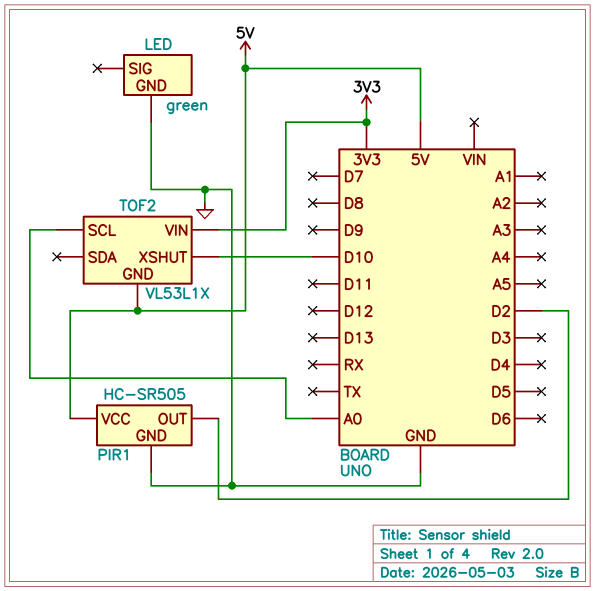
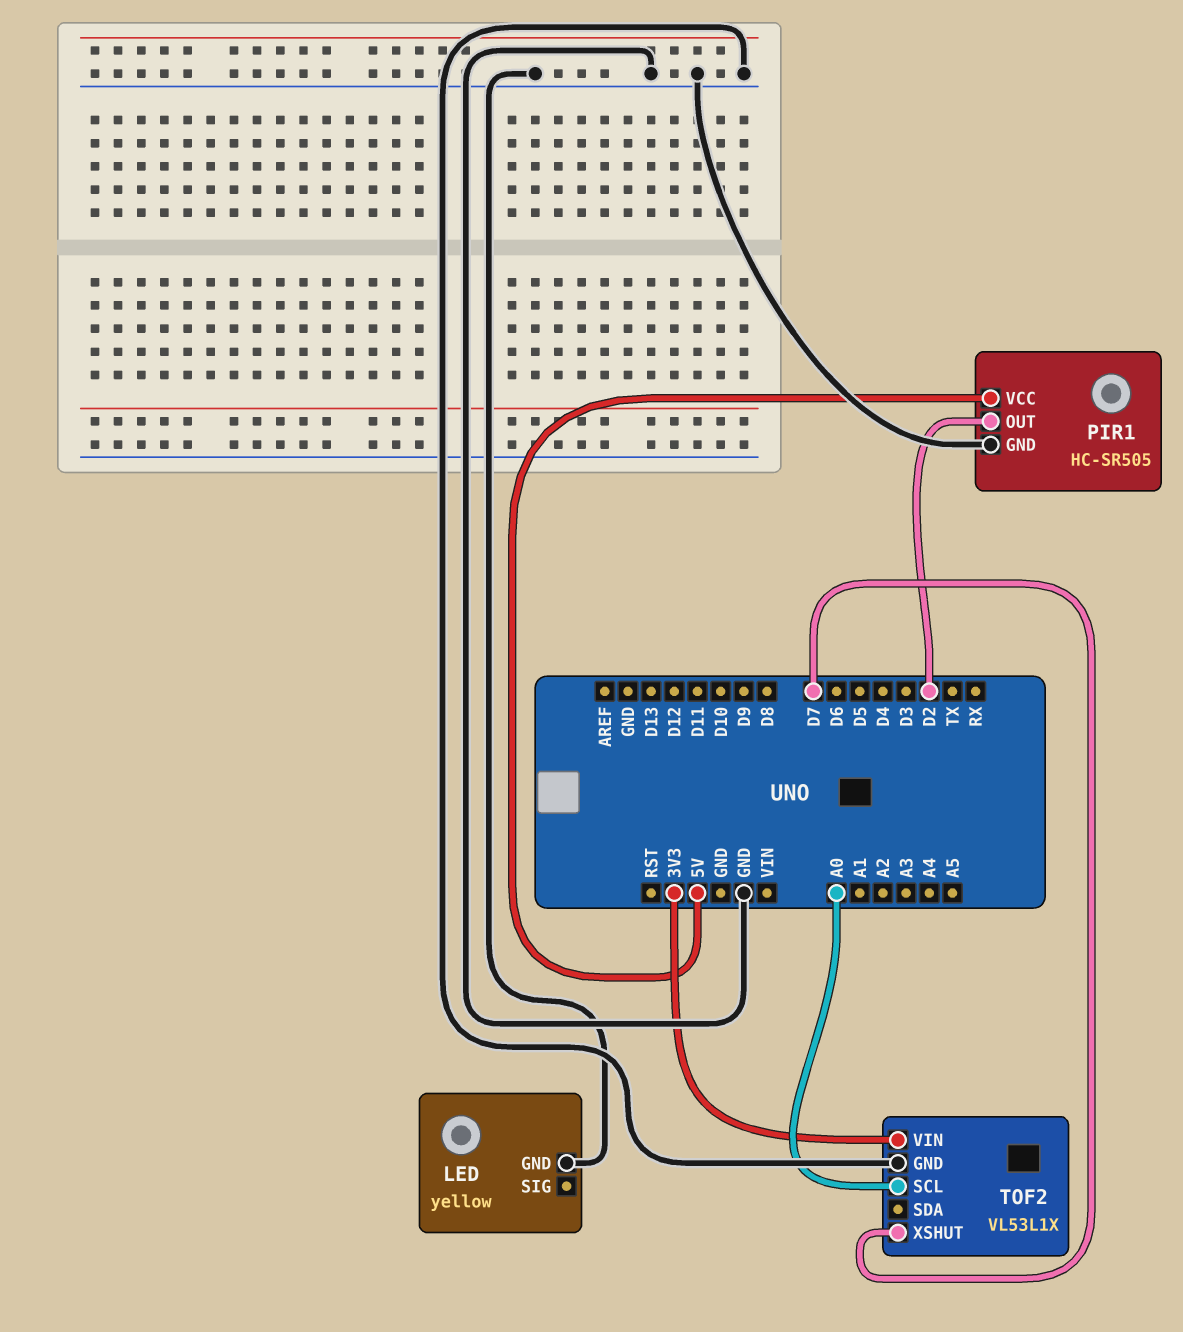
LED: green -> yellow
TOF2 pin GND: 5V -> GND
TOF2 pin XSHUT: D10 -> D7

